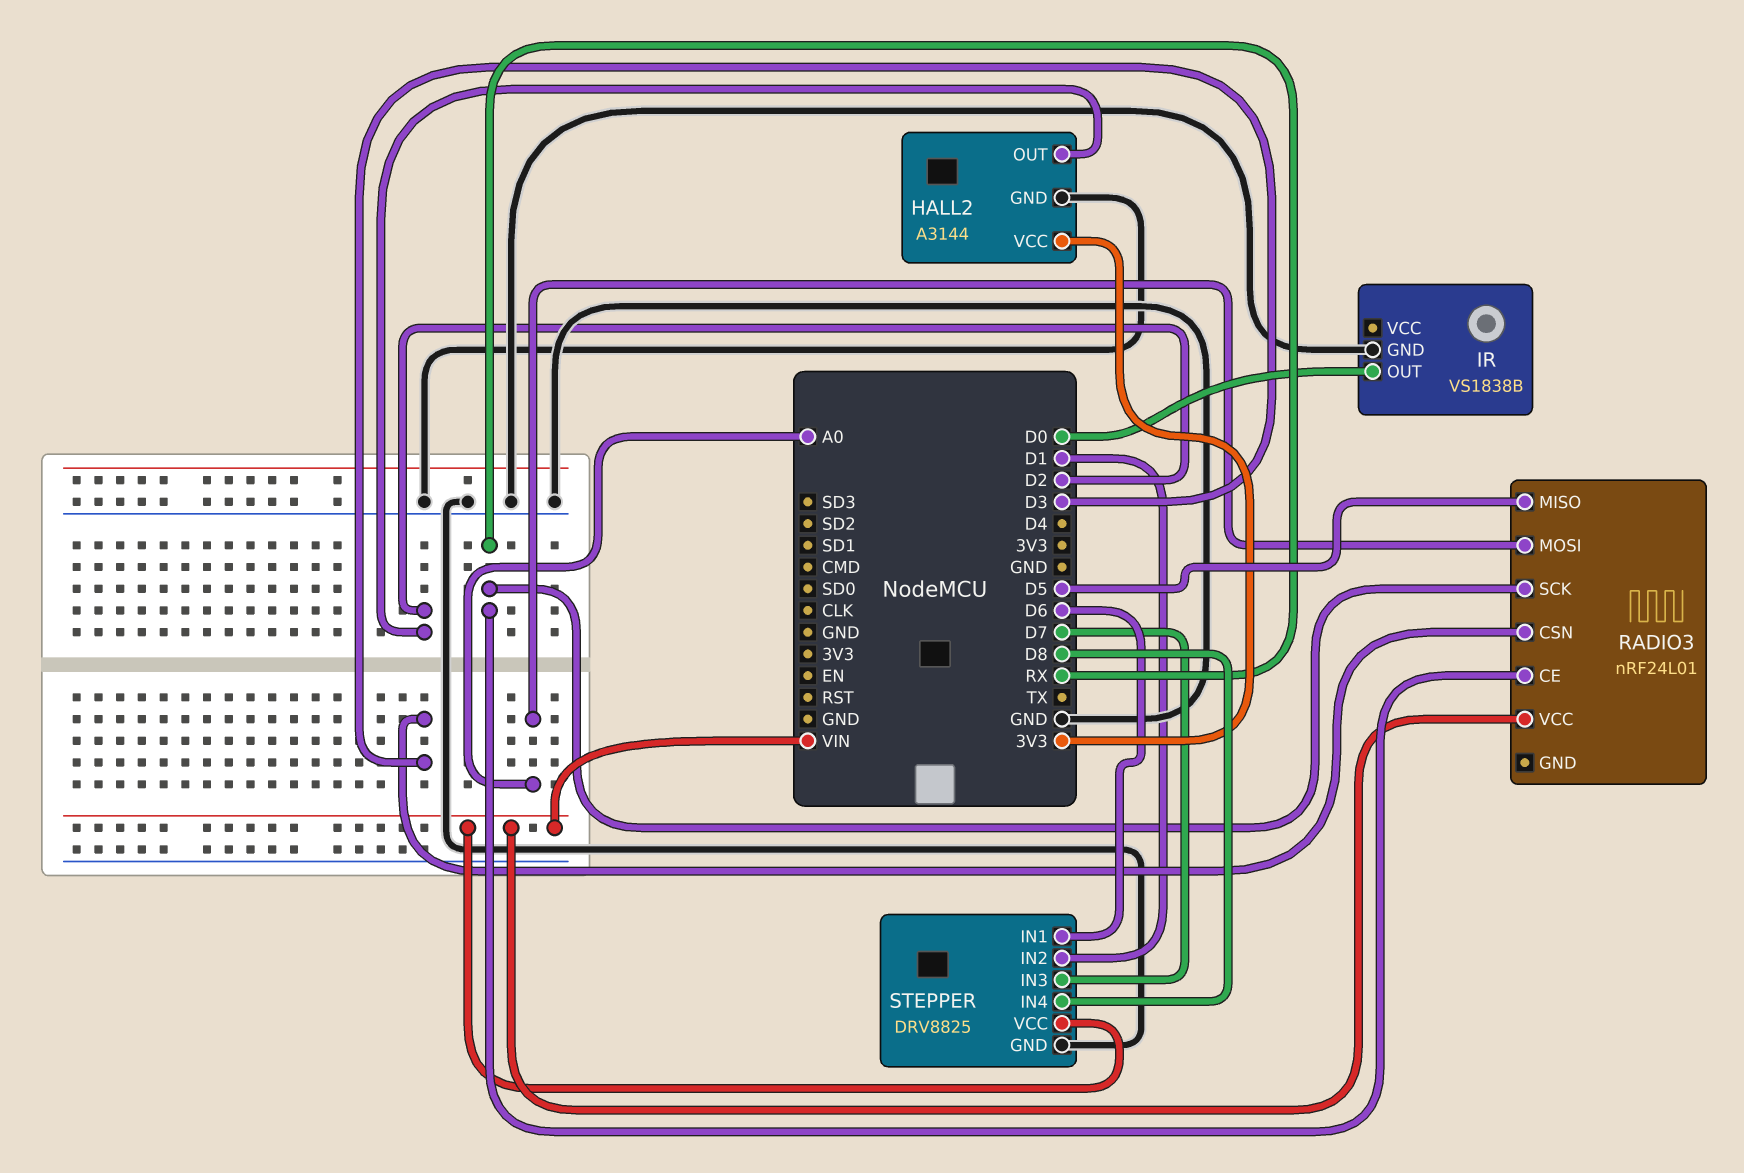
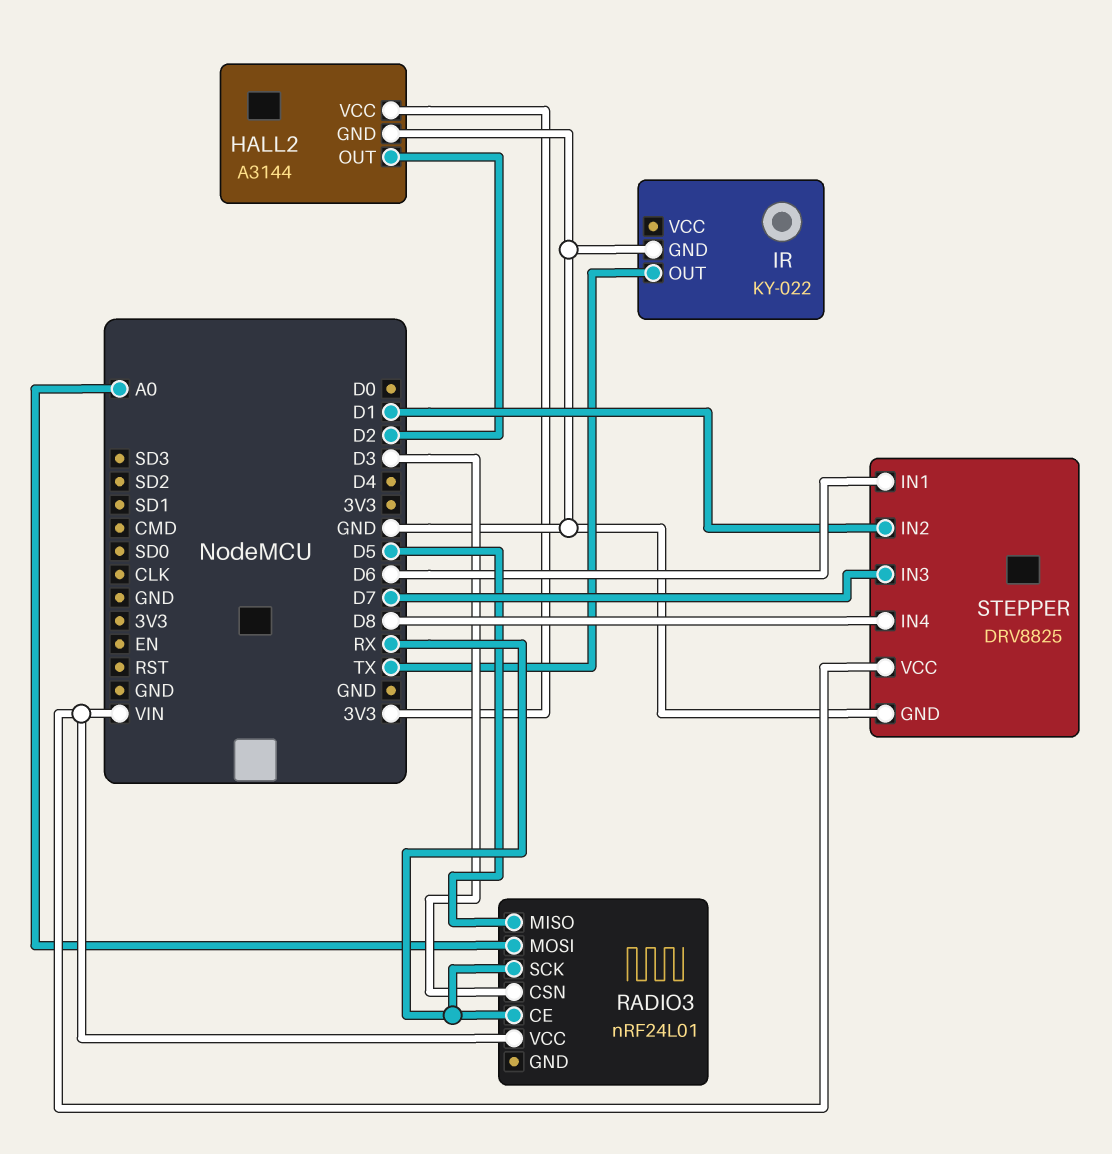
IR: VS1838B -> KY-022
IR pin OUT: D0 -> TX

